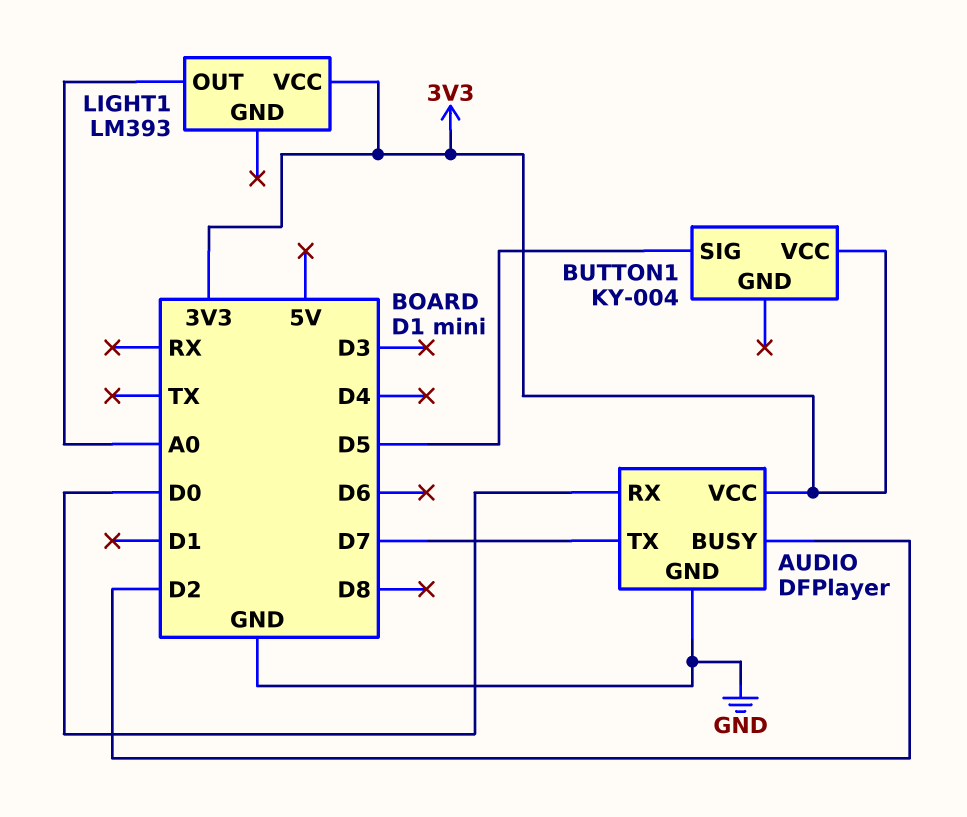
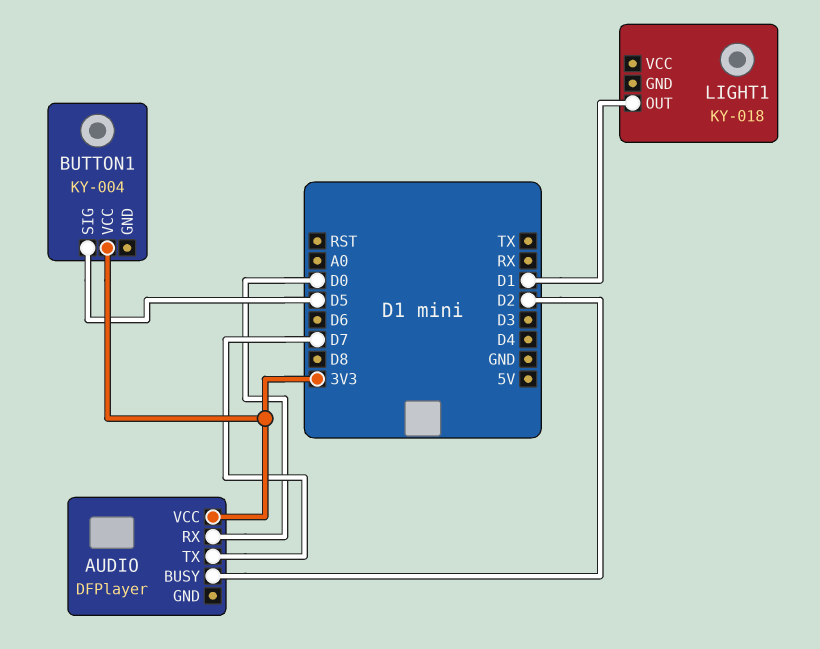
AUDIO pin GND: GND -> none
LIGHT1: LM393 -> KY-018
LIGHT1 pin OUT: A0 -> D1
LIGHT1 pin VCC: 3V3 -> none

